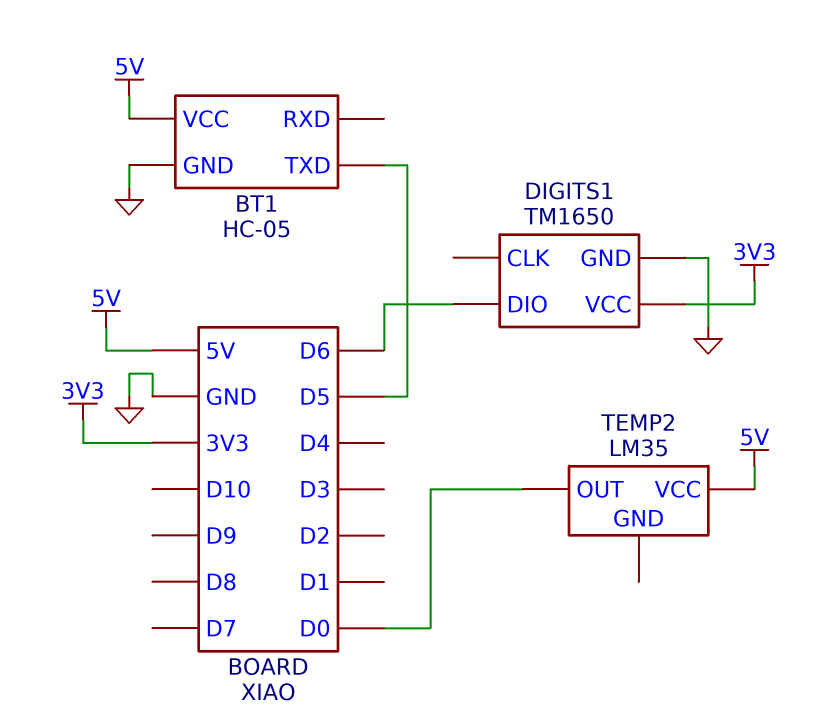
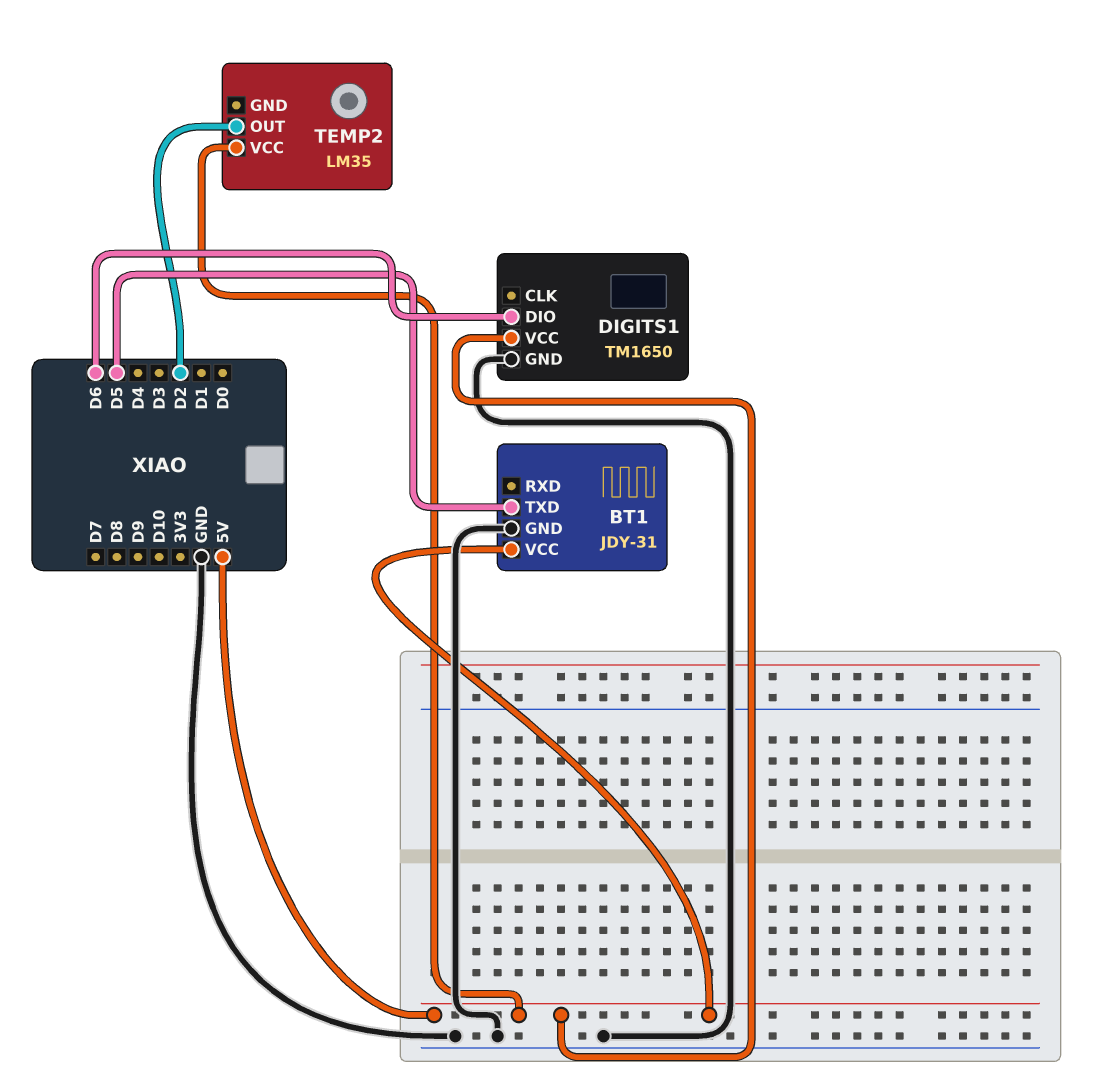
BT1: HC-05 -> JDY-31
DIGITS1 pin VCC: 3V3 -> 5V
TEMP2 pin OUT: D0 -> D2

